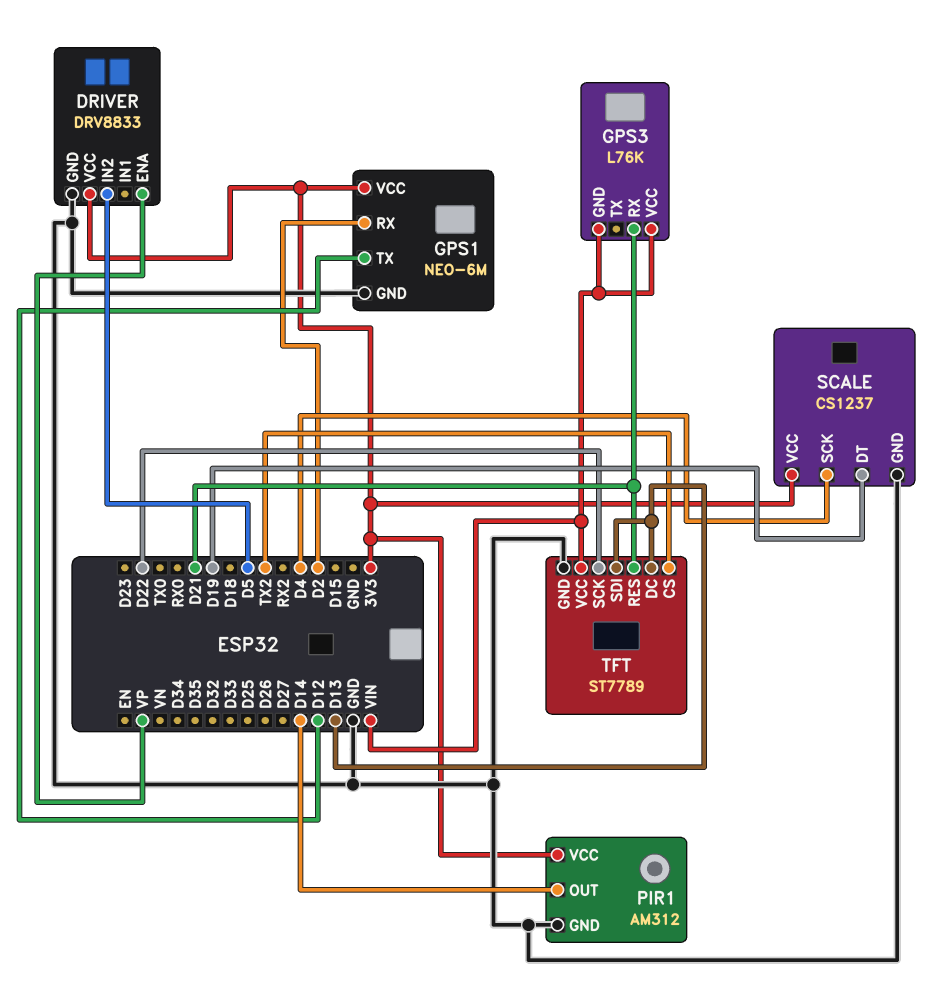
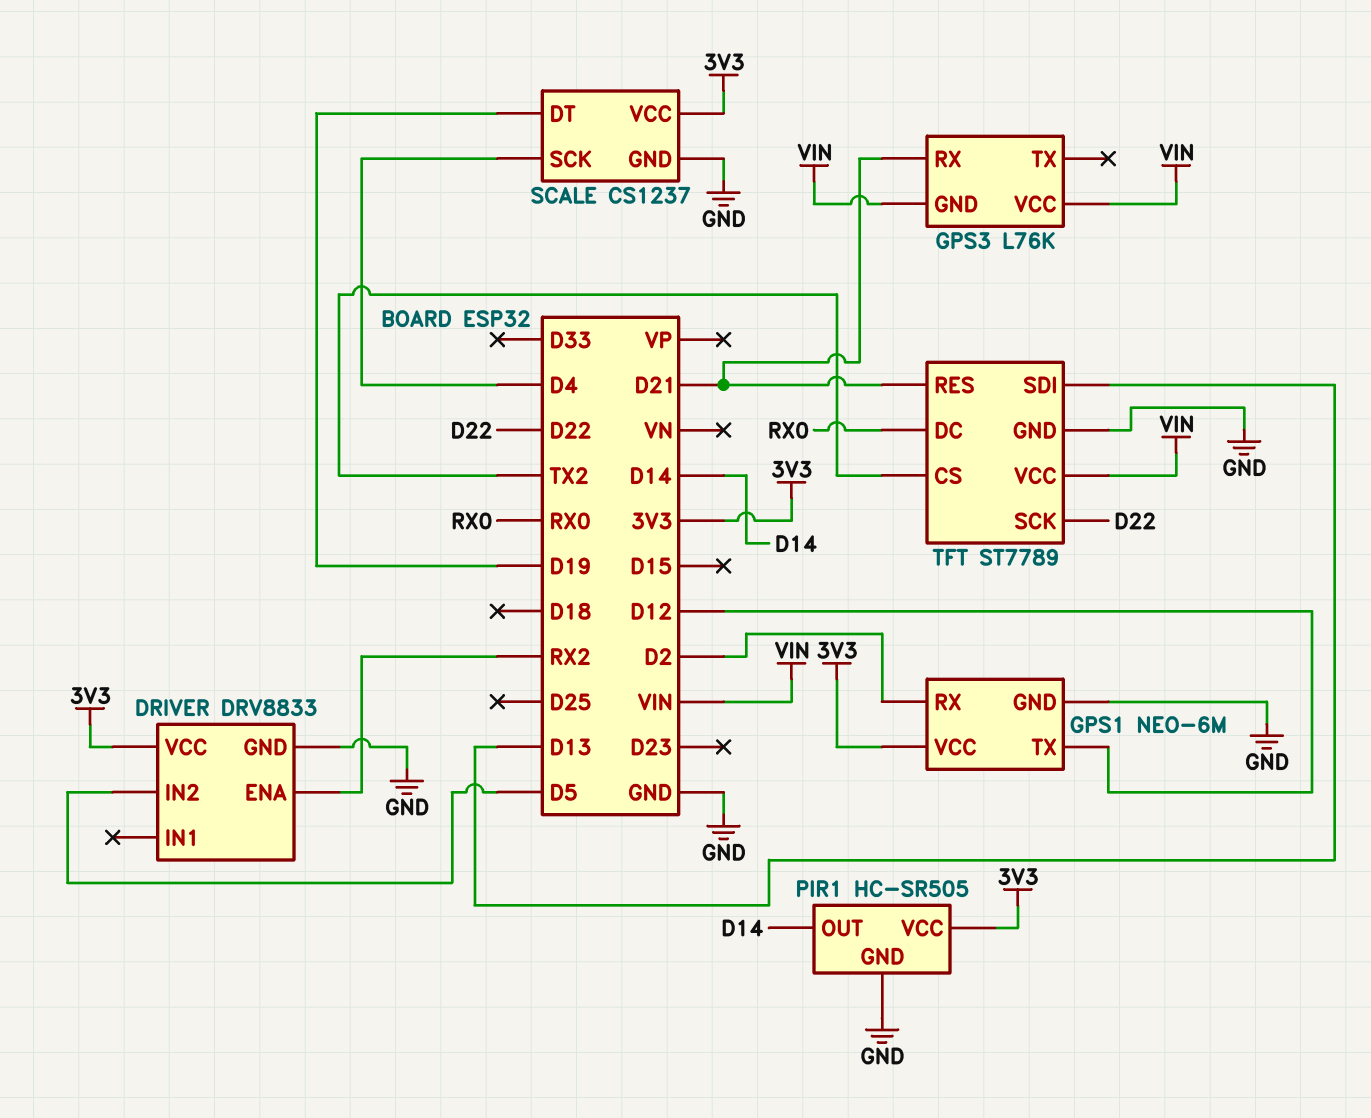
DRIVER pin ENA: VP -> RX2
PIR1: AM312 -> HC-SR505
TFT pin DC: D13 -> RX0

